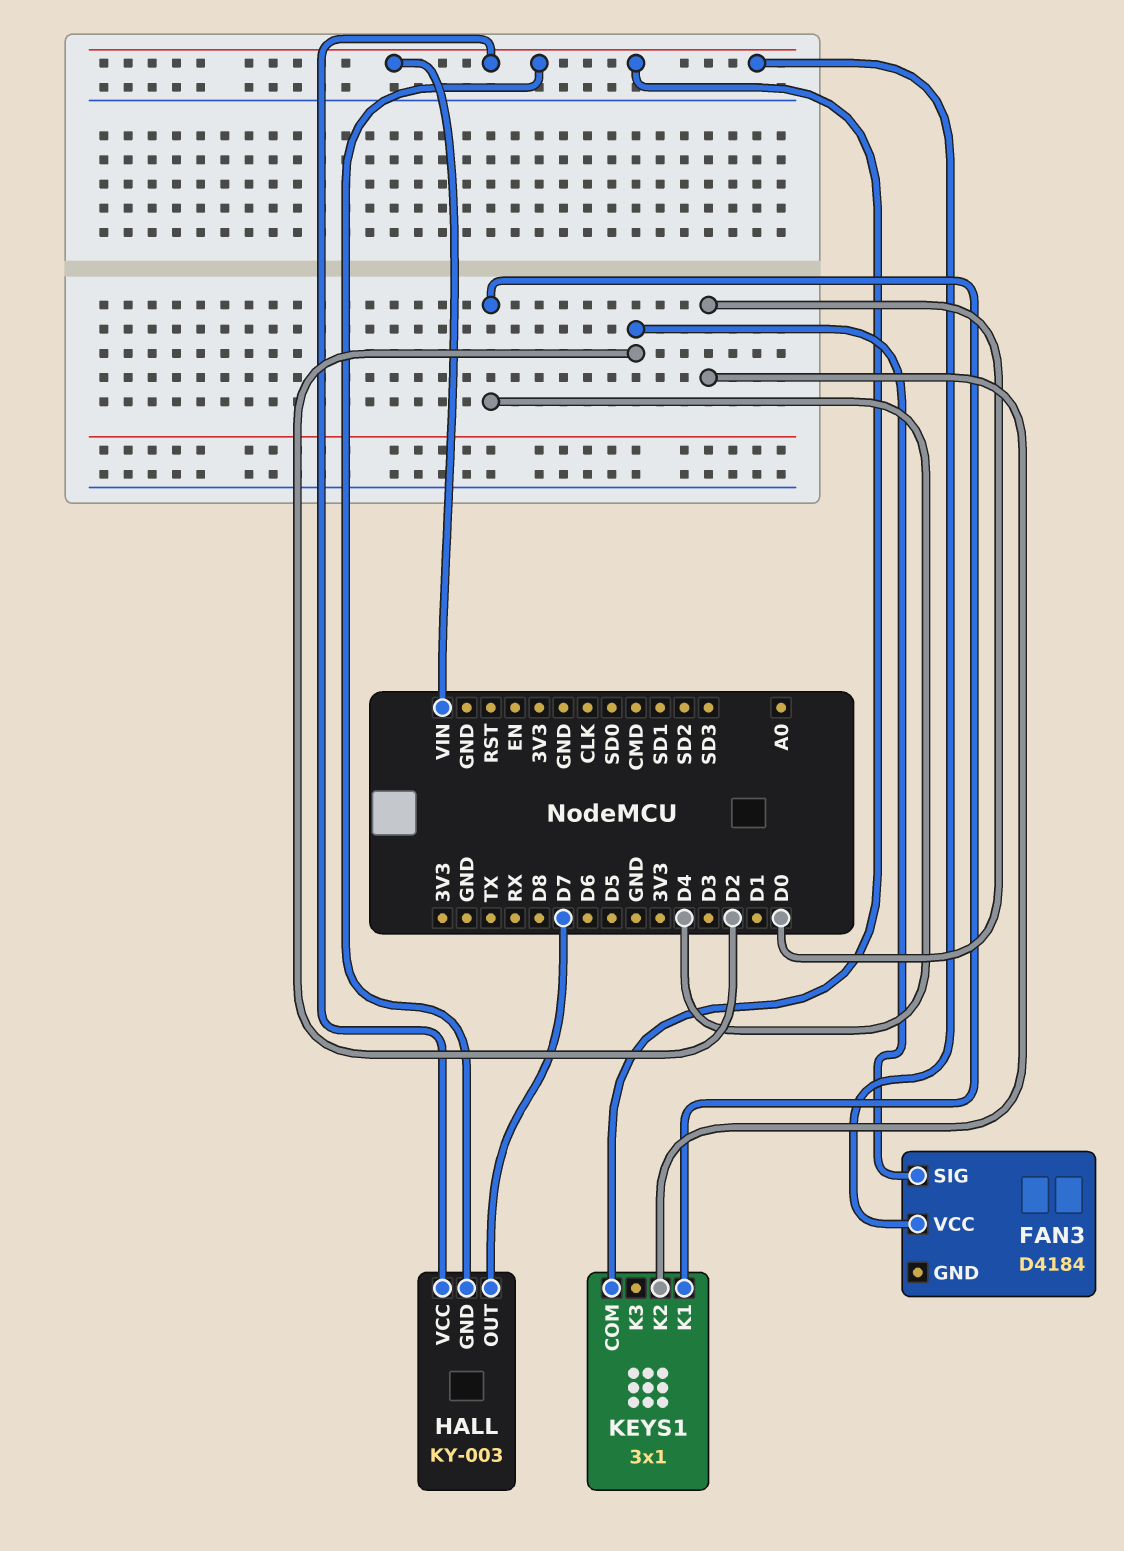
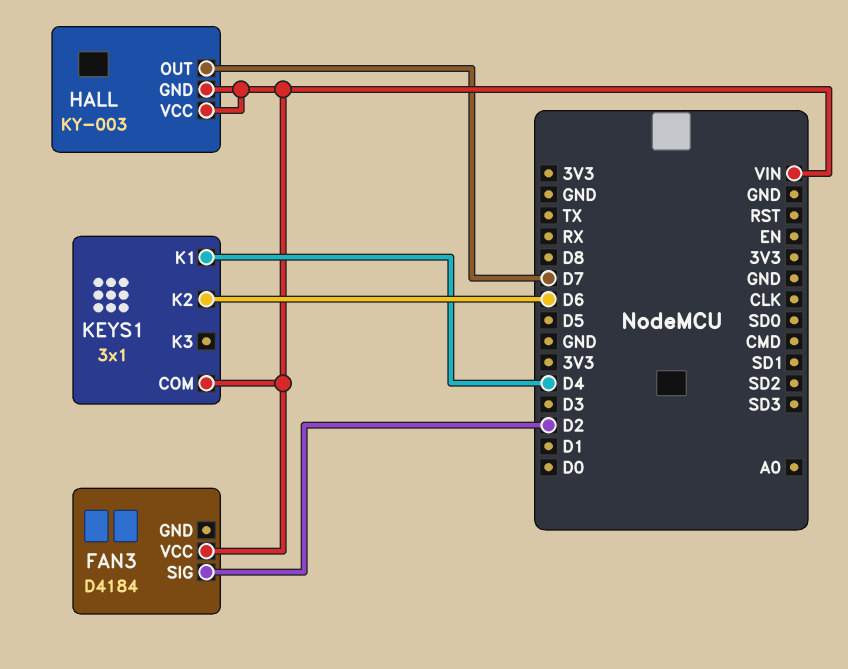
KEYS1 pin K2: D0 -> D6

